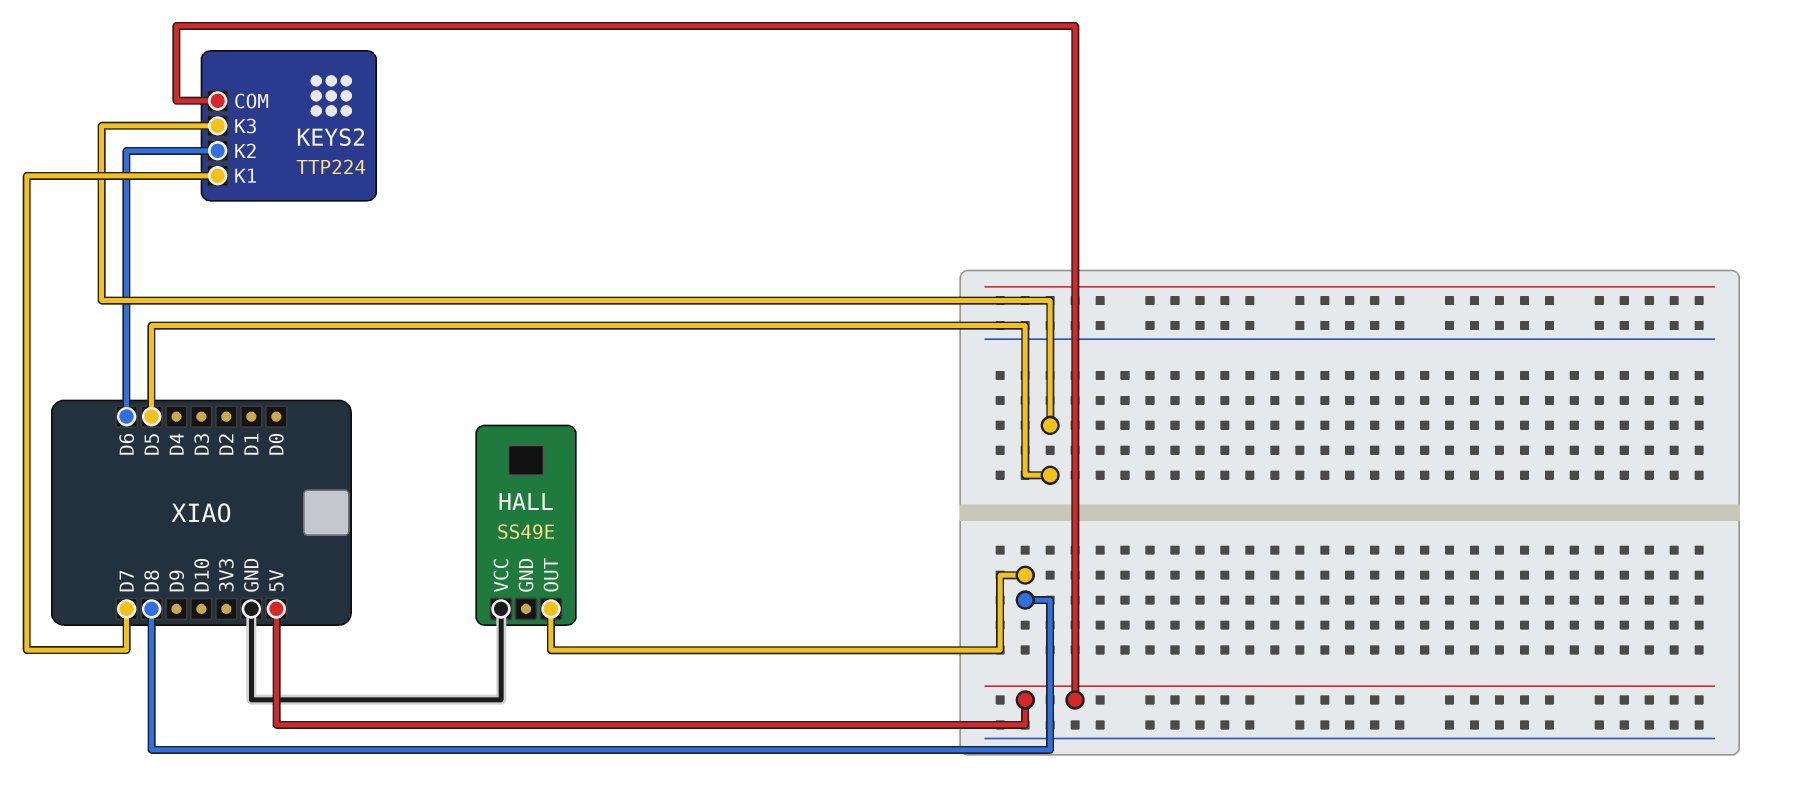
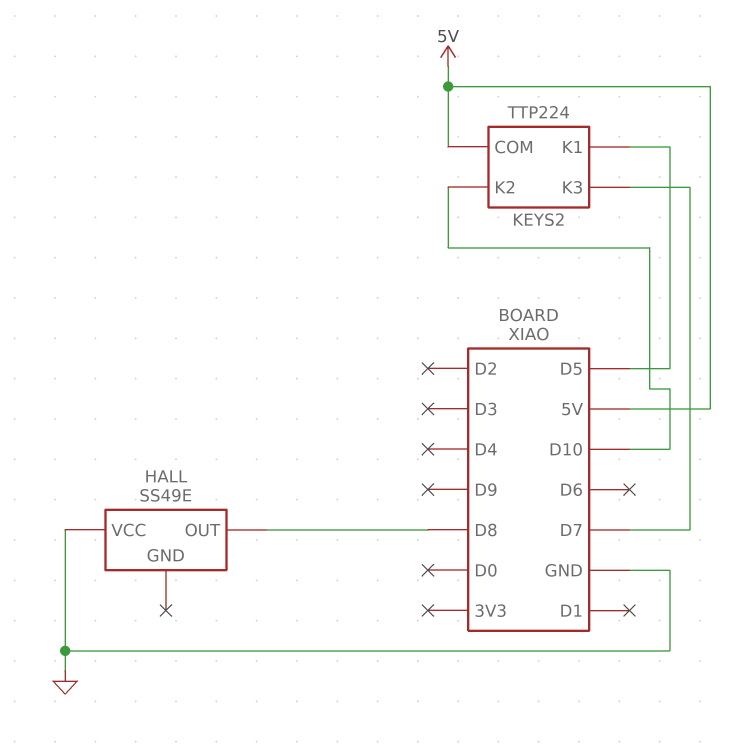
KEYS2 pin K1: D7 -> D5
KEYS2 pin K2: D6 -> D10
KEYS2 pin K3: D5 -> D7

